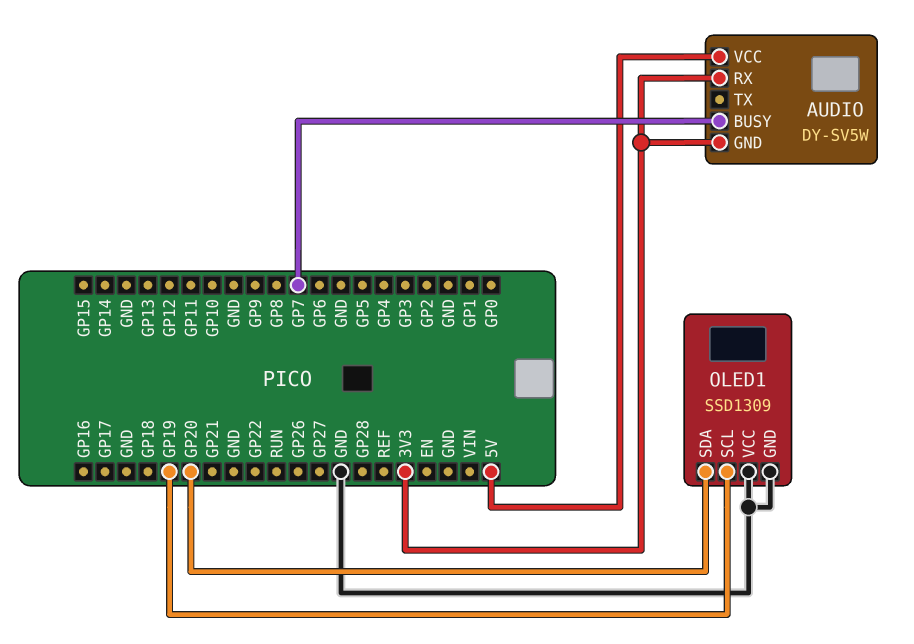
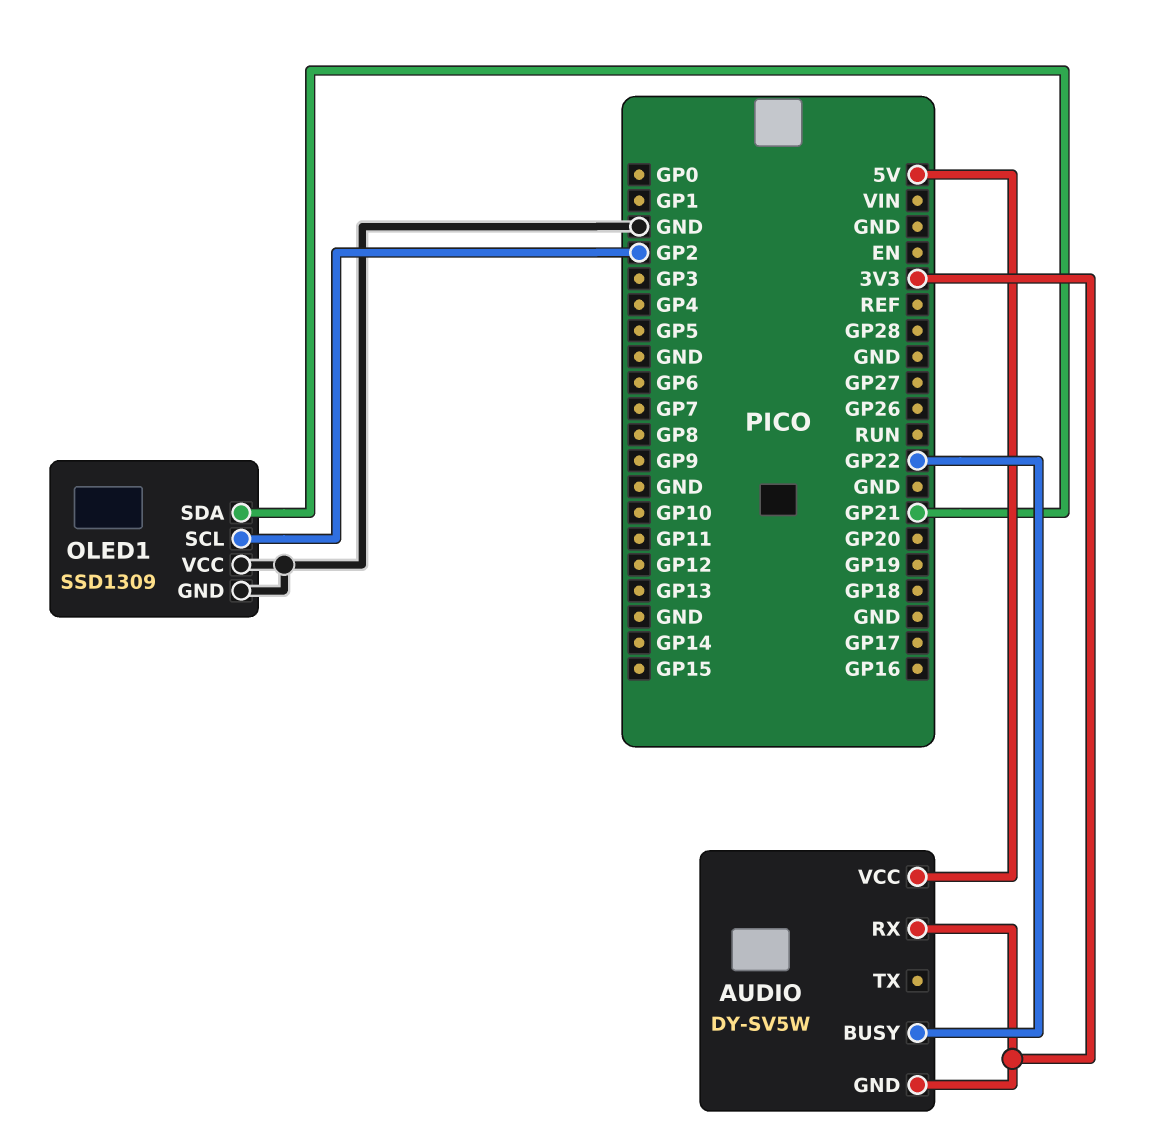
AUDIO pin BUSY: GP7 -> GP22
OLED1 pin SCL: GP19 -> GP2
OLED1 pin SDA: GP20 -> GP21

